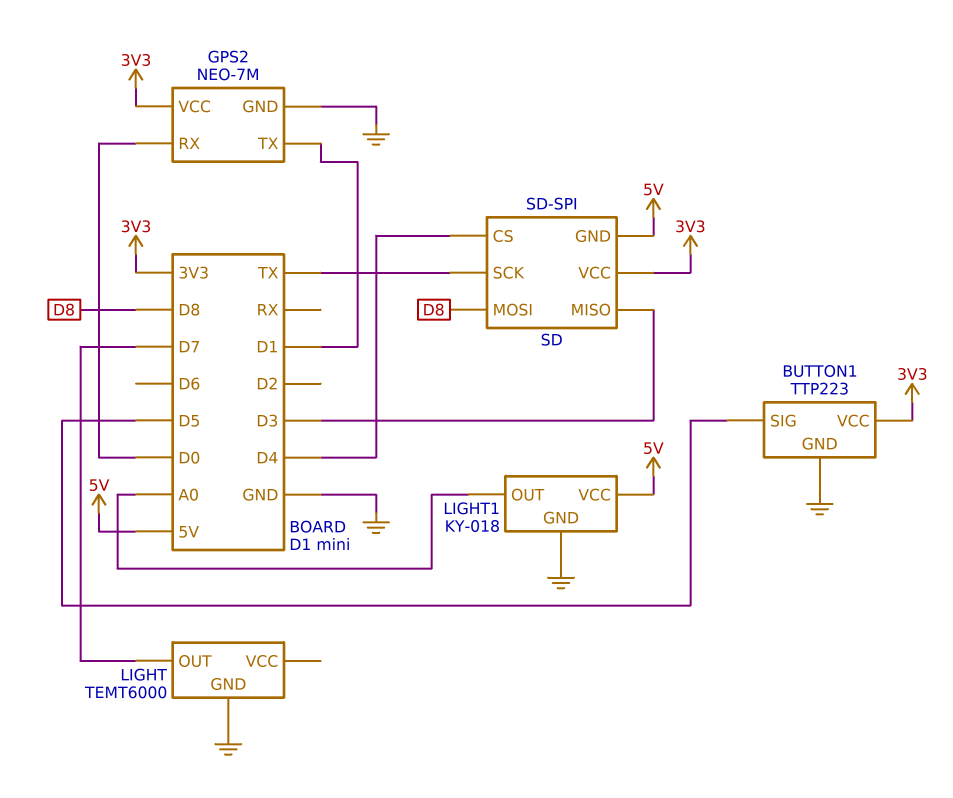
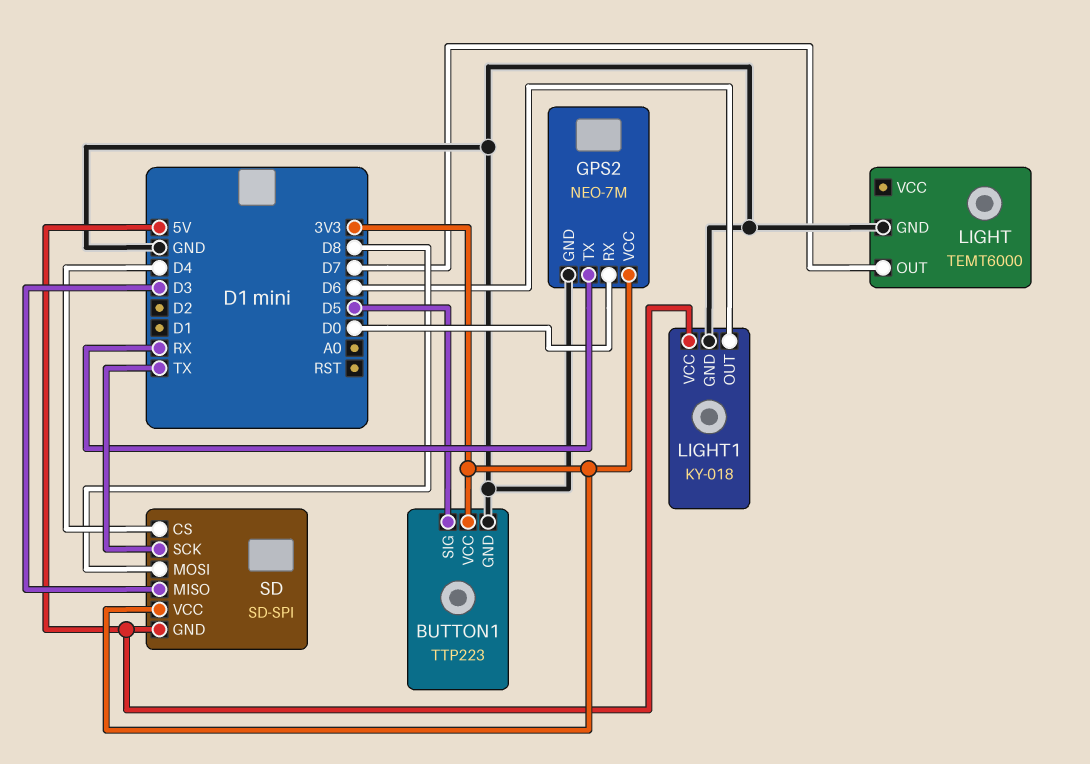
GPS2 pin TX: D1 -> RX
LIGHT1 pin OUT: A0 -> D6

